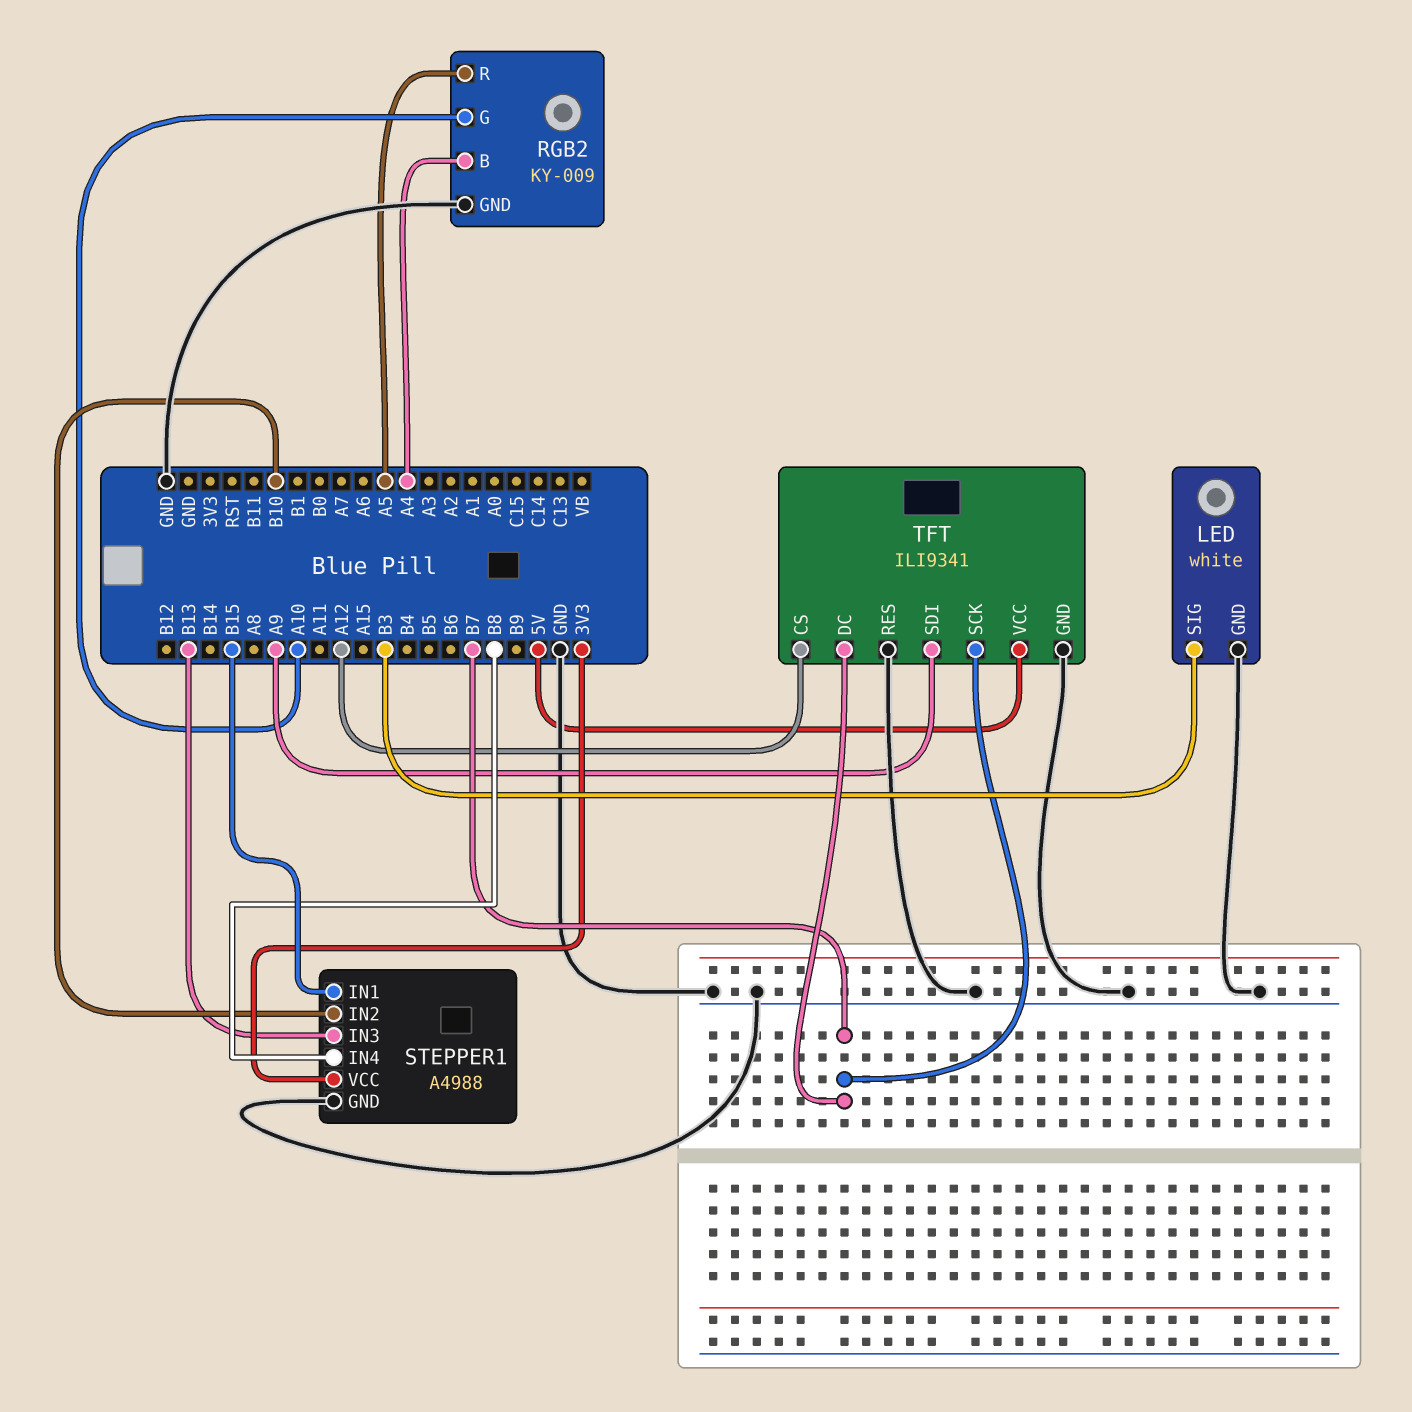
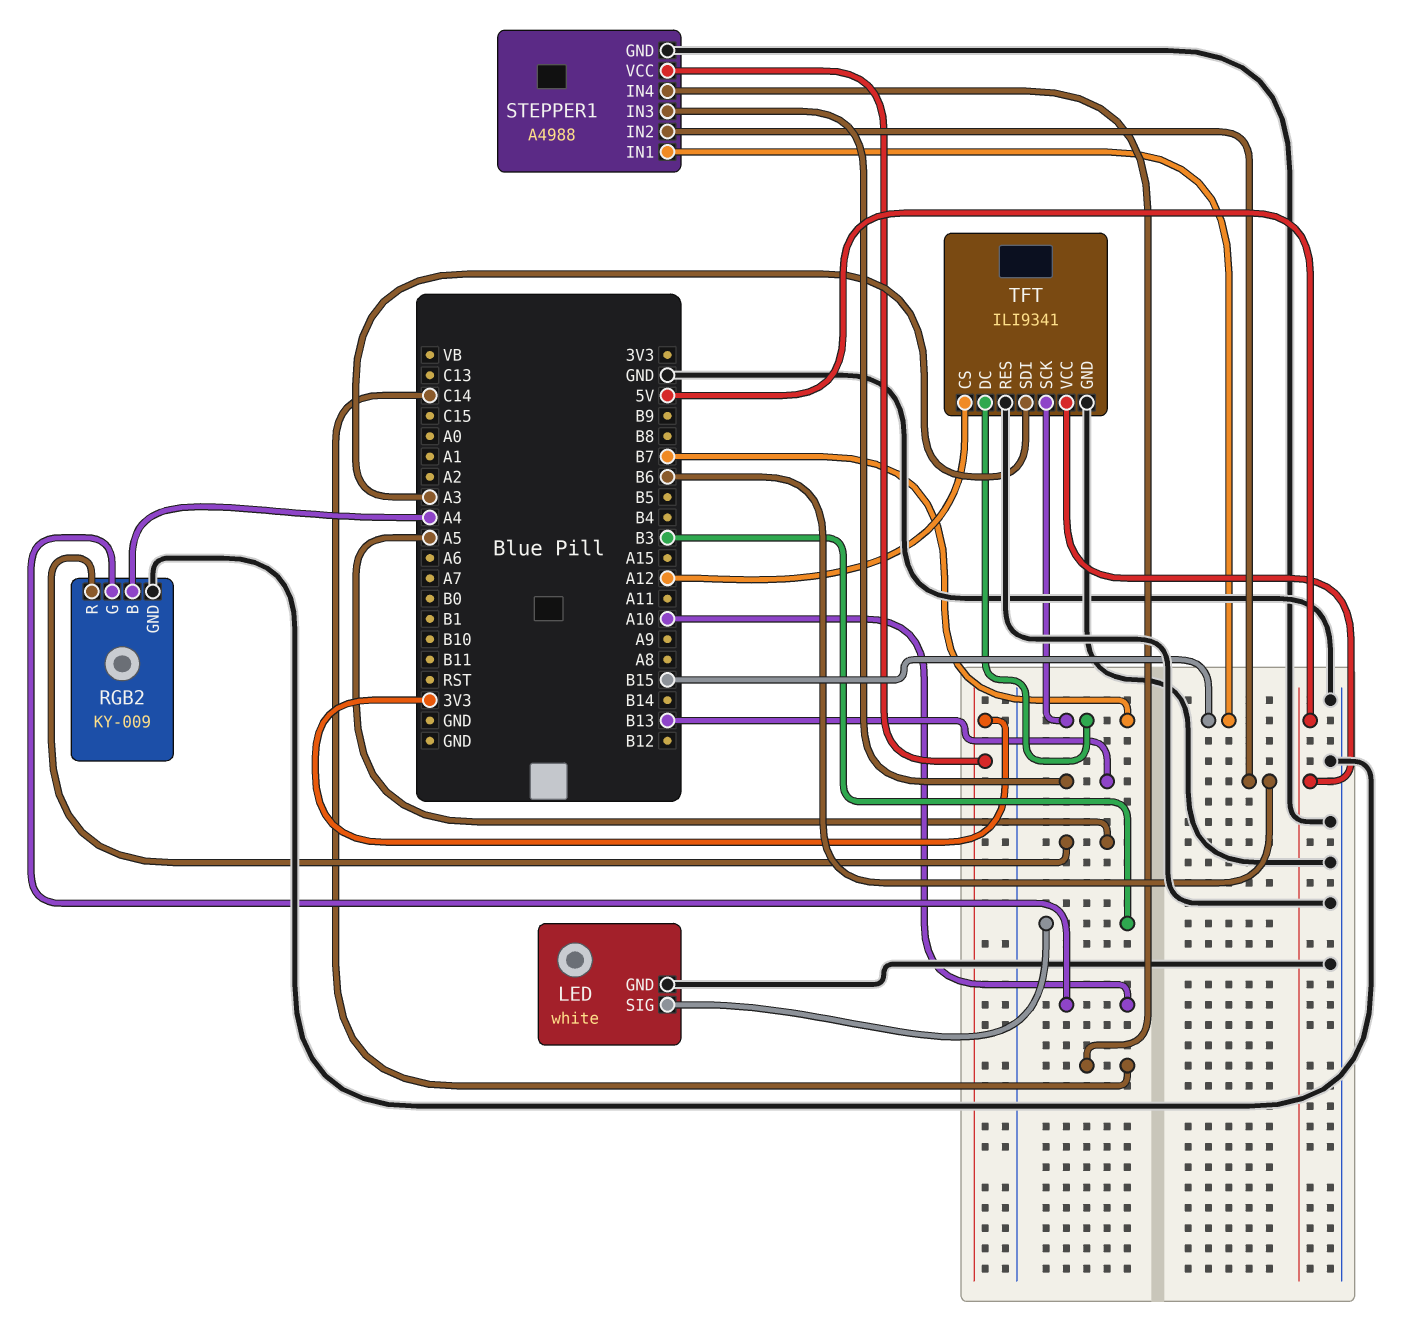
STEPPER1 pin IN2: B10 -> B6
STEPPER1 pin IN4: B8 -> C14
TFT pin SDI: A9 -> A3

